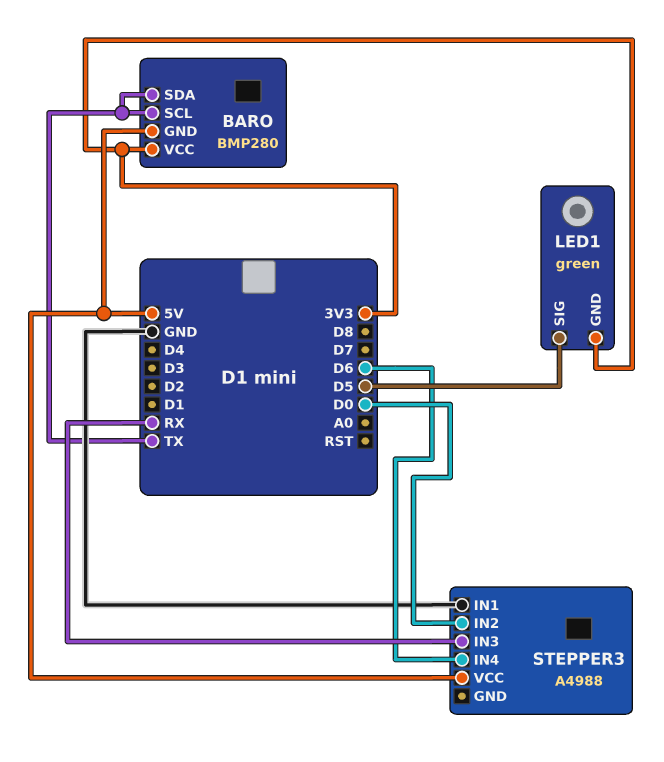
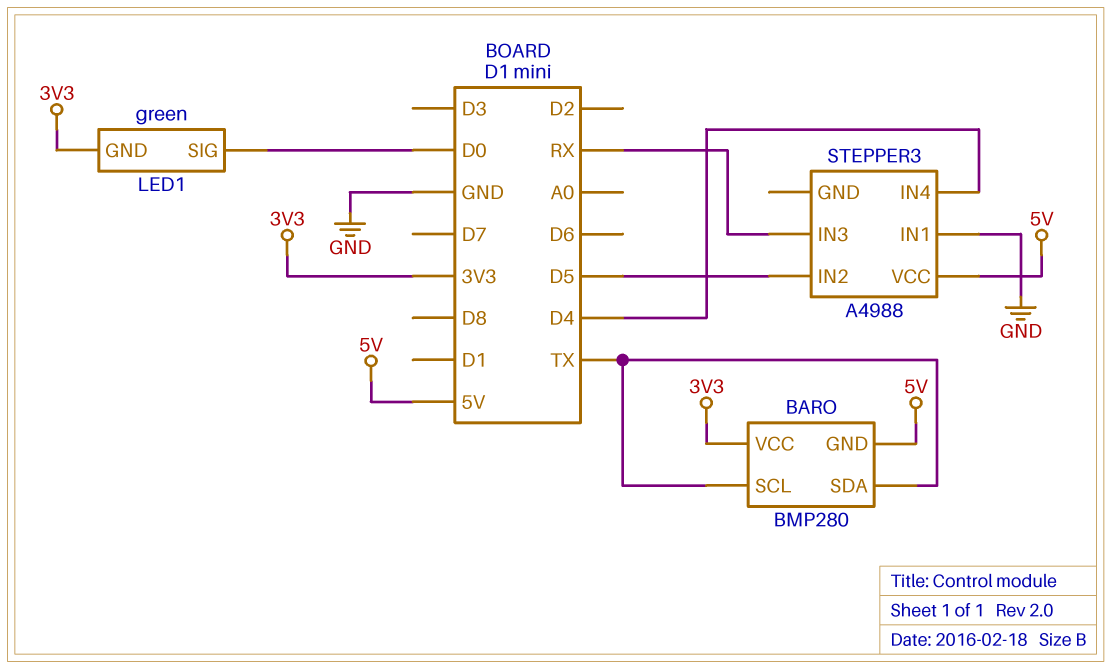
LED1 pin SIG: D5 -> D0
STEPPER3 pin IN2: D0 -> D5
STEPPER3 pin IN4: D6 -> D4

